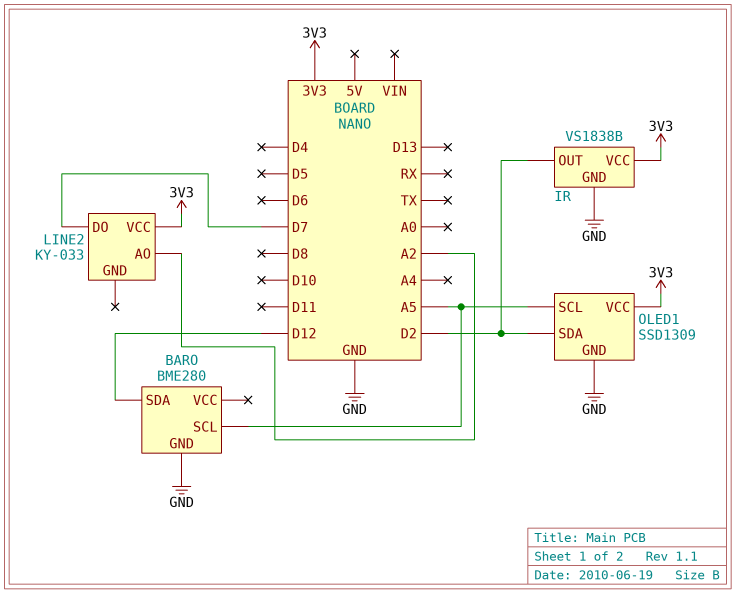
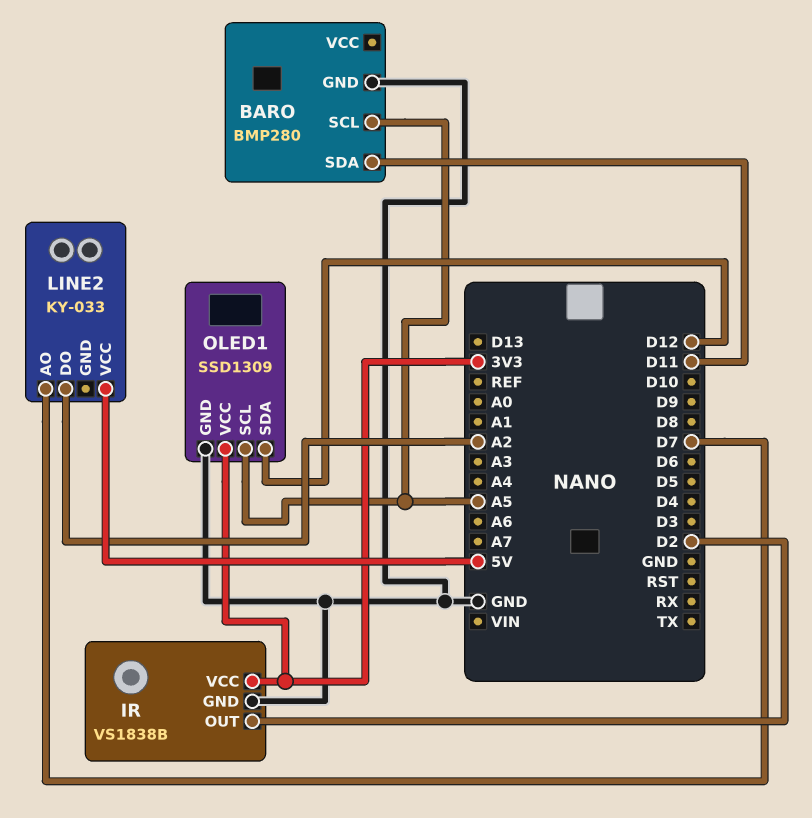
BARO: BME280 -> BMP280
BARO pin SDA: D12 -> D11
LINE2 pin AO: A2 -> D7
LINE2 pin DO: D7 -> A2
LINE2 pin VCC: 3V3 -> 5V
OLED1 pin SDA: D2 -> D12

